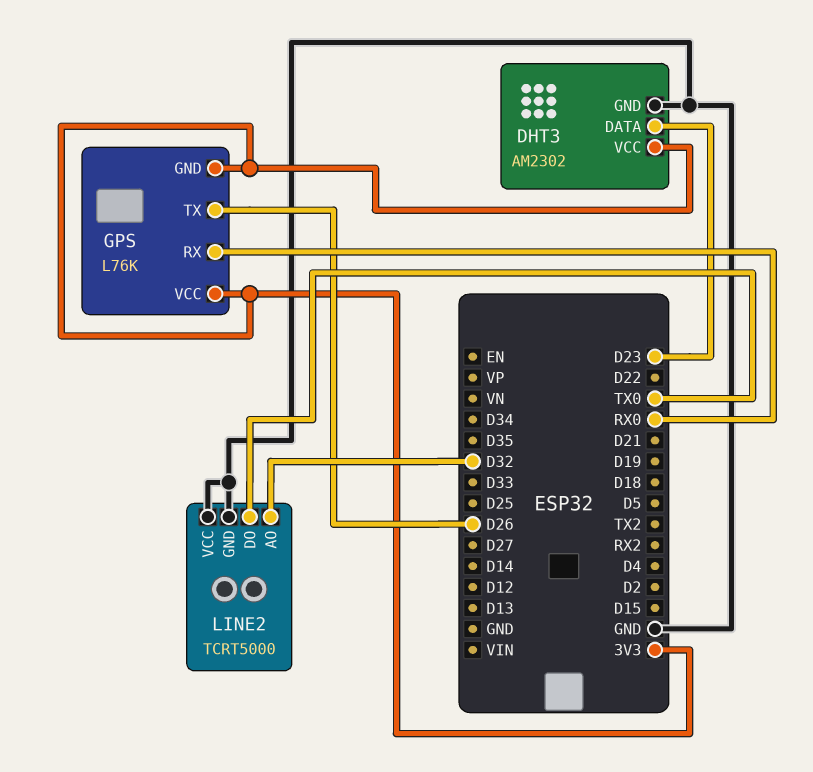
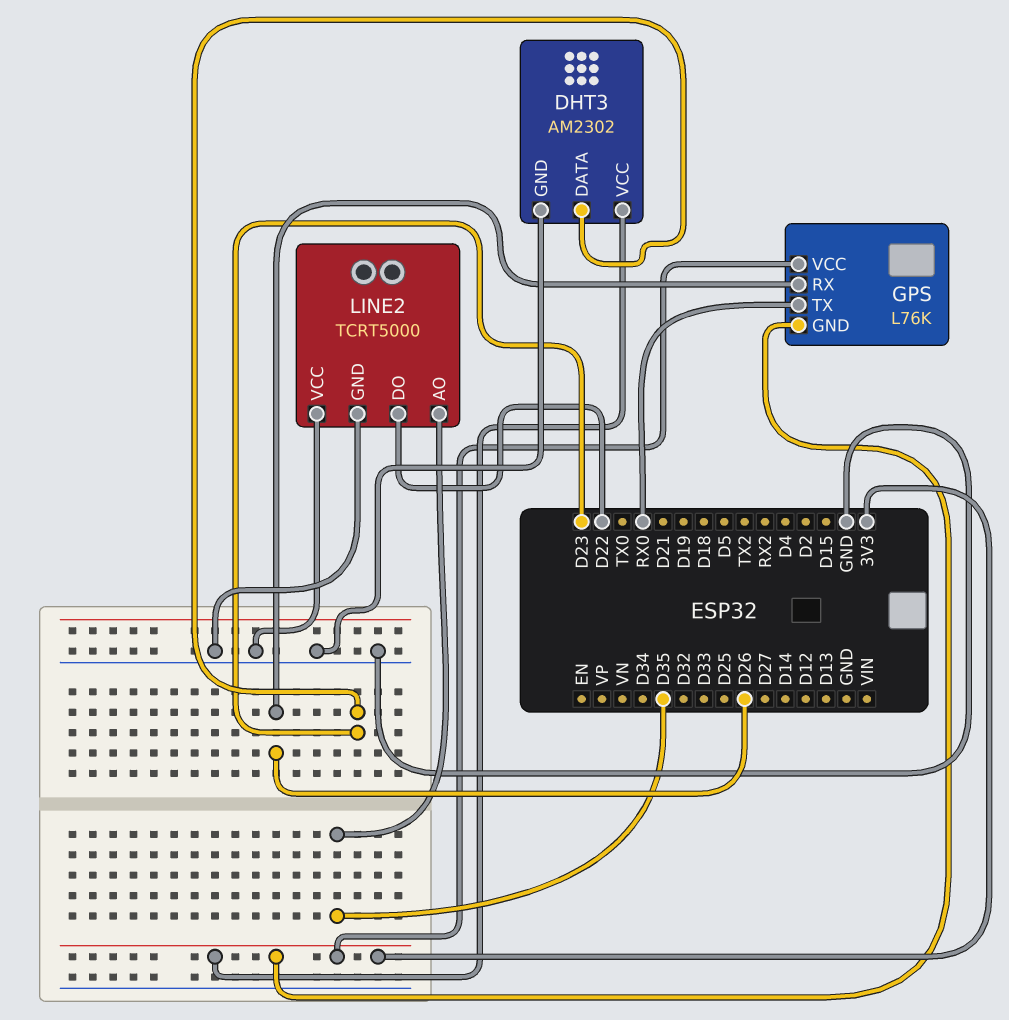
GPS pin RX: RX0 -> D26
GPS pin TX: D26 -> RX0
LINE2 pin AO: D32 -> D35
LINE2 pin DO: TX0 -> D22

